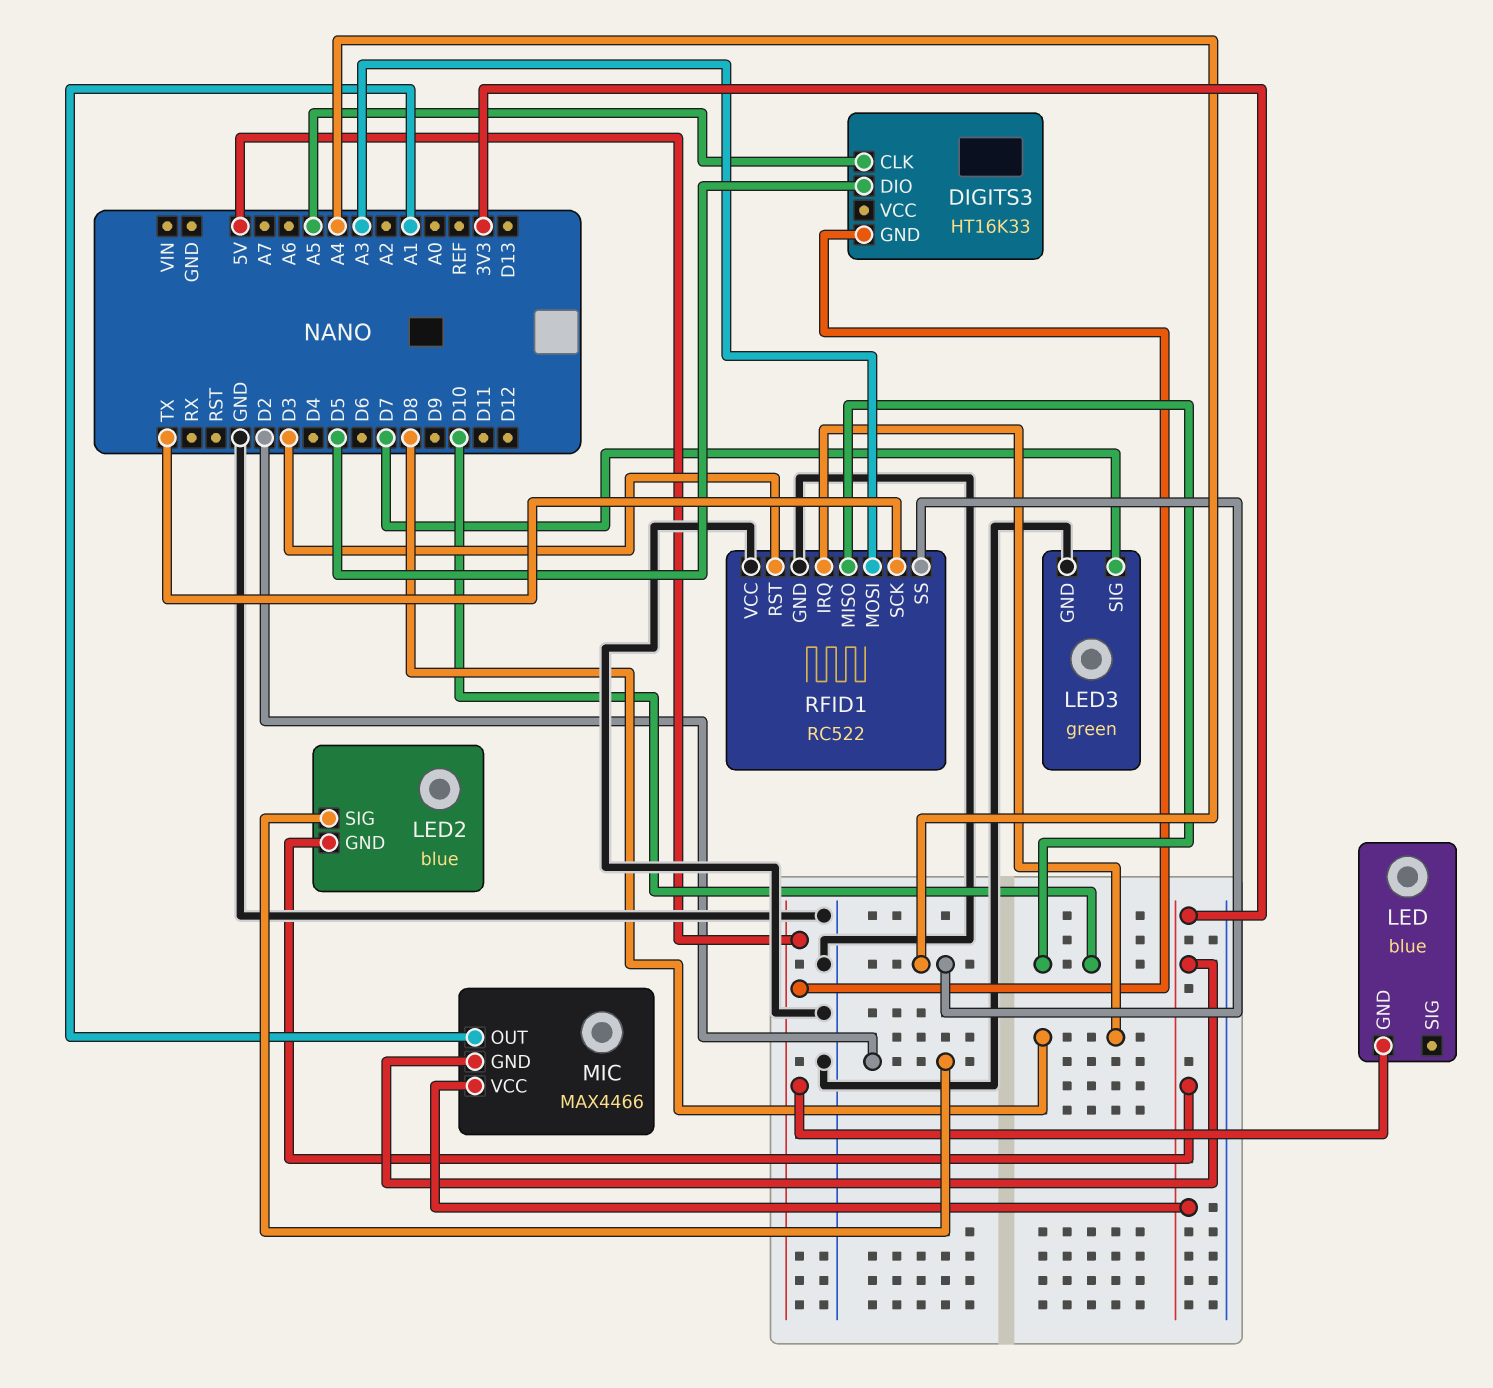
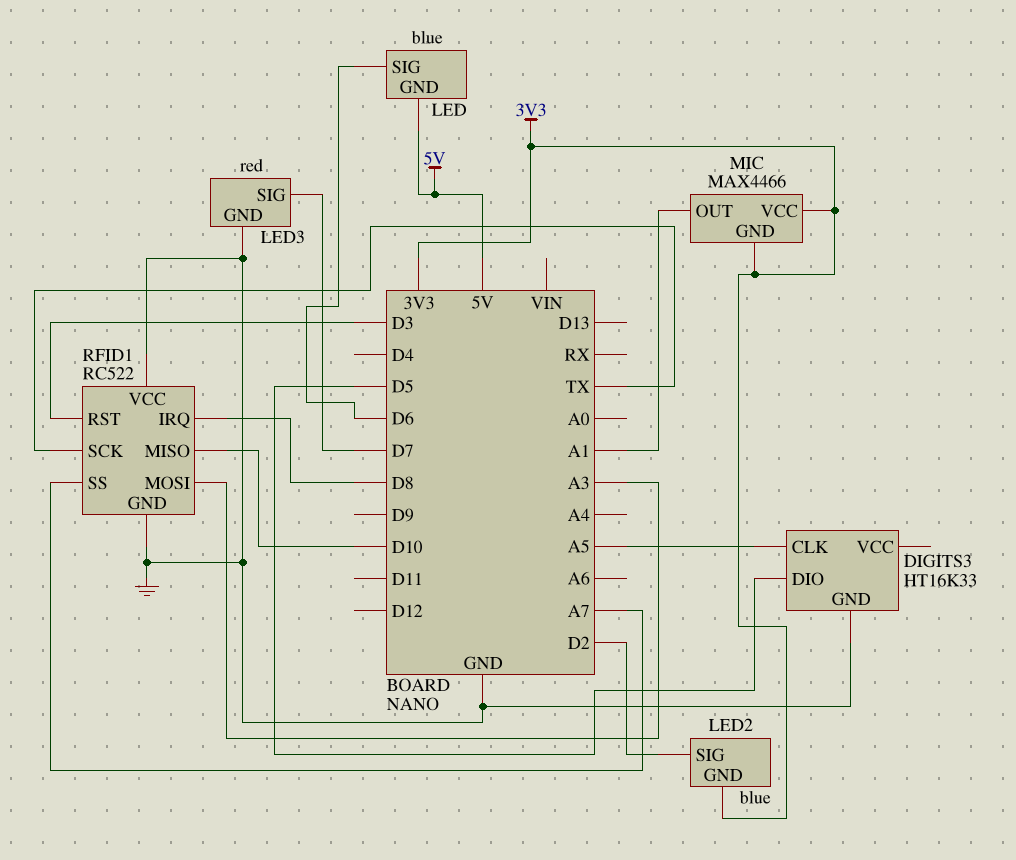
DIGITS3 pin GND: 5V -> GND
LED pin SIG: none -> D6
LED3: green -> red
RFID1 pin SS: A4 -> A7

